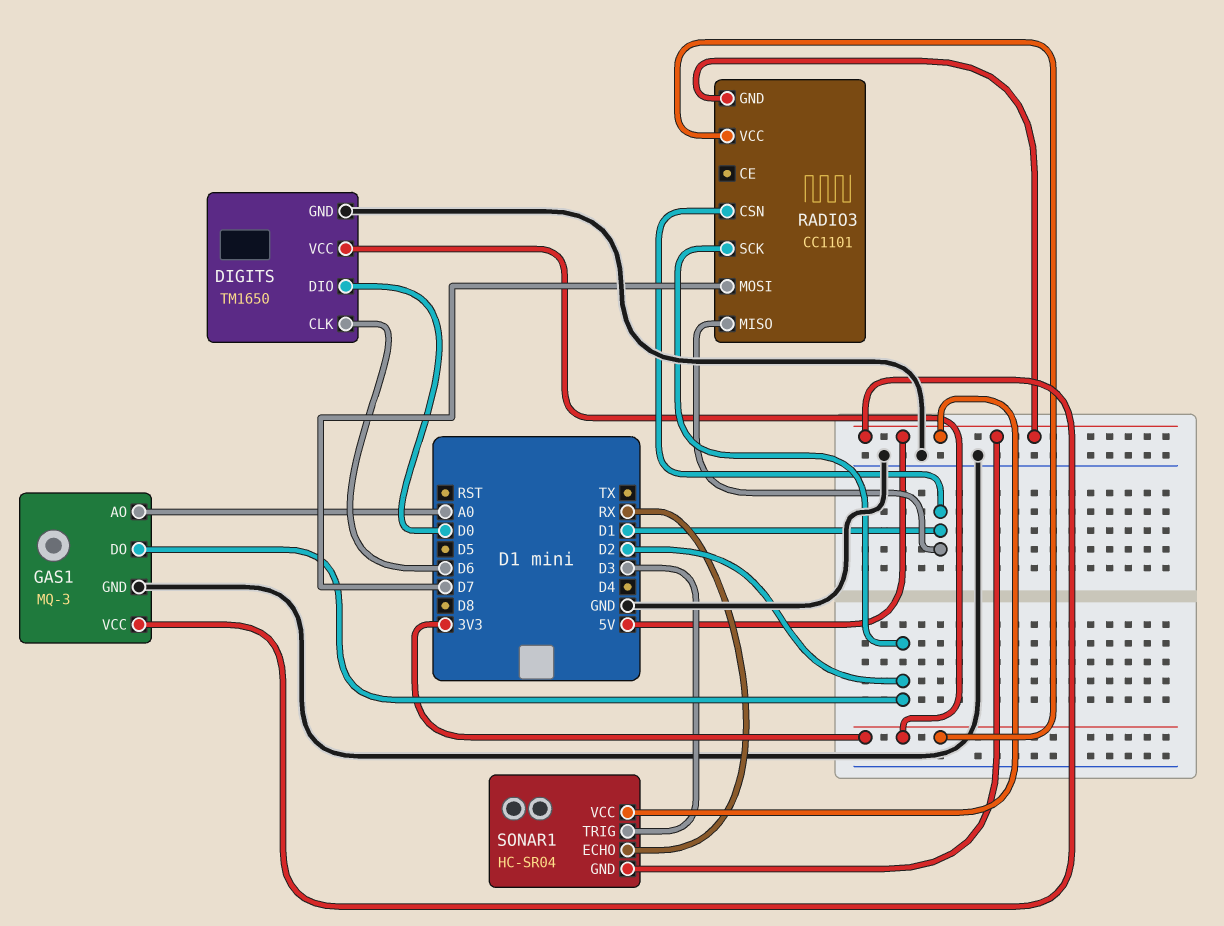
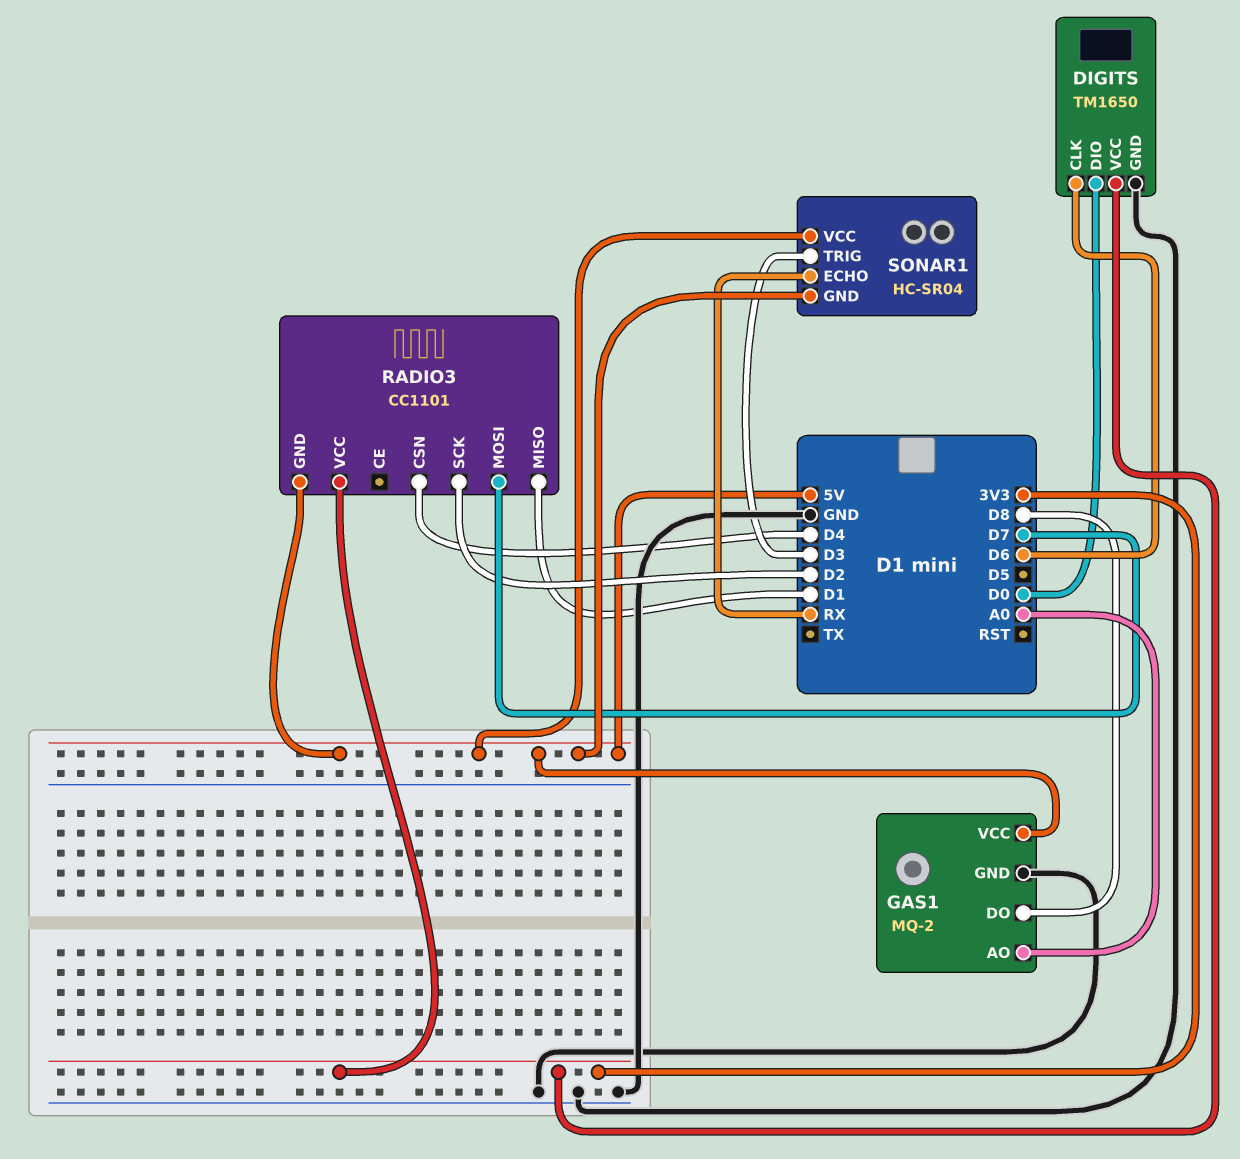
GAS1: MQ-3 -> MQ-2
GAS1 pin DO: D2 -> D8
RADIO3 pin CSN: D1 -> D4

